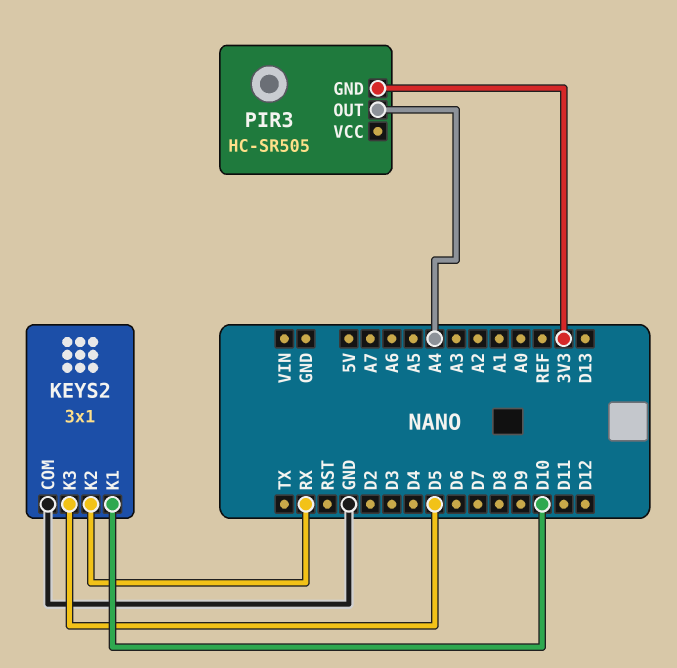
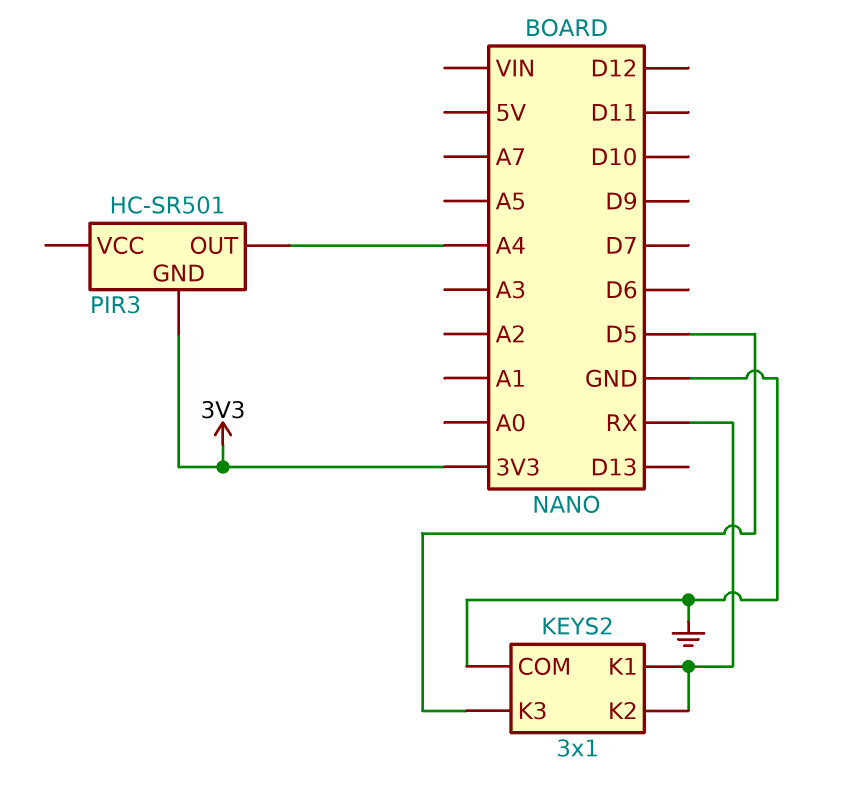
KEYS2 pin K1: D10 -> RX
PIR3: HC-SR505 -> HC-SR501

